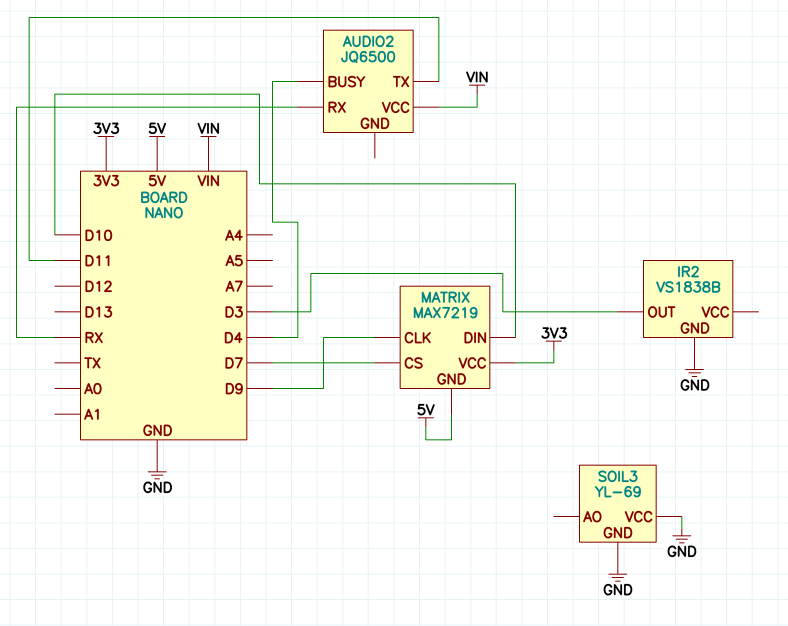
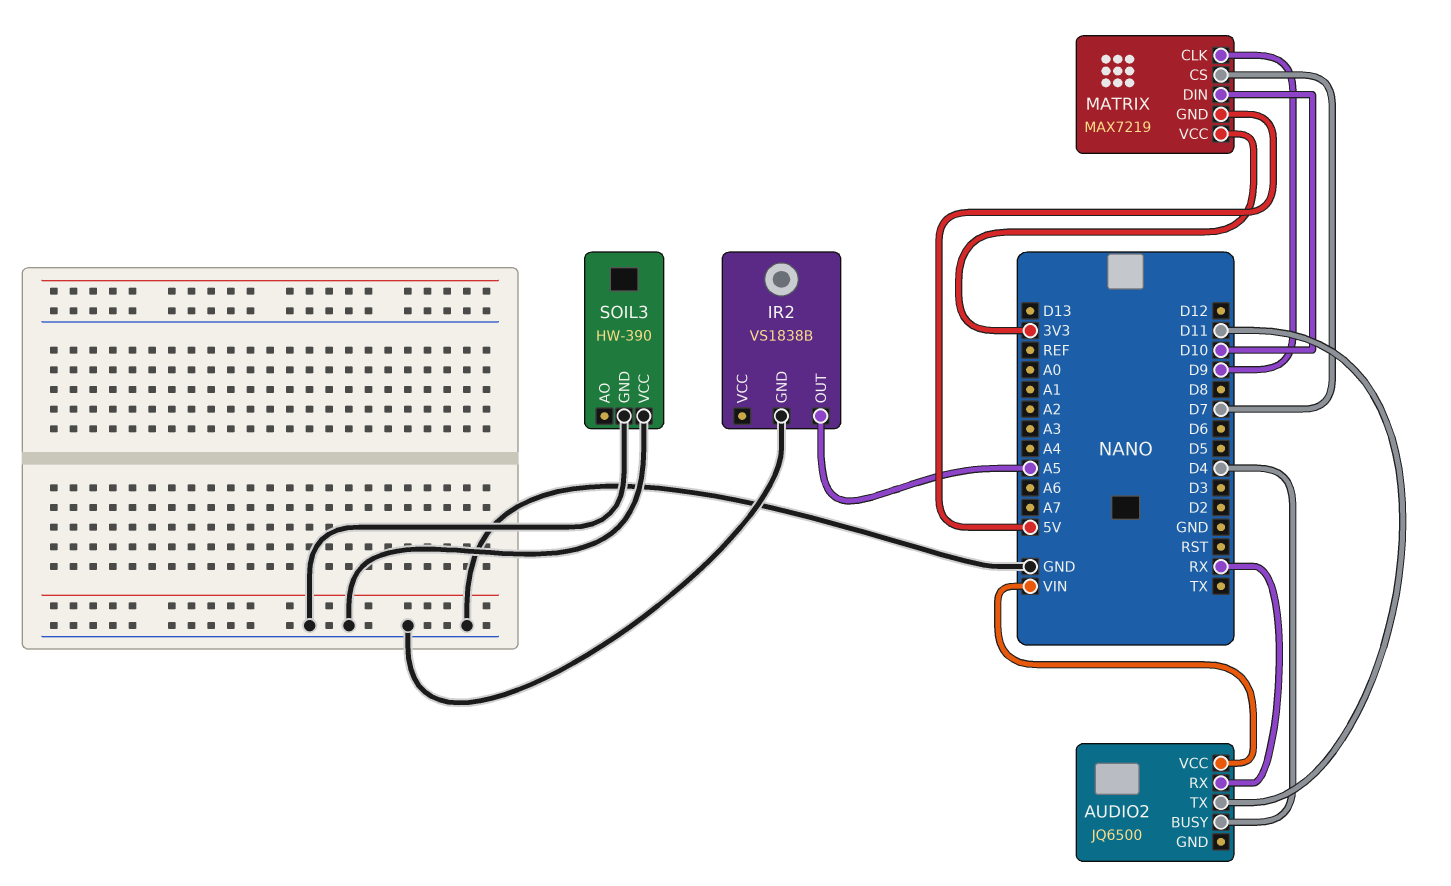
IR2 pin OUT: D3 -> A5
SOIL3: YL-69 -> HW-390

